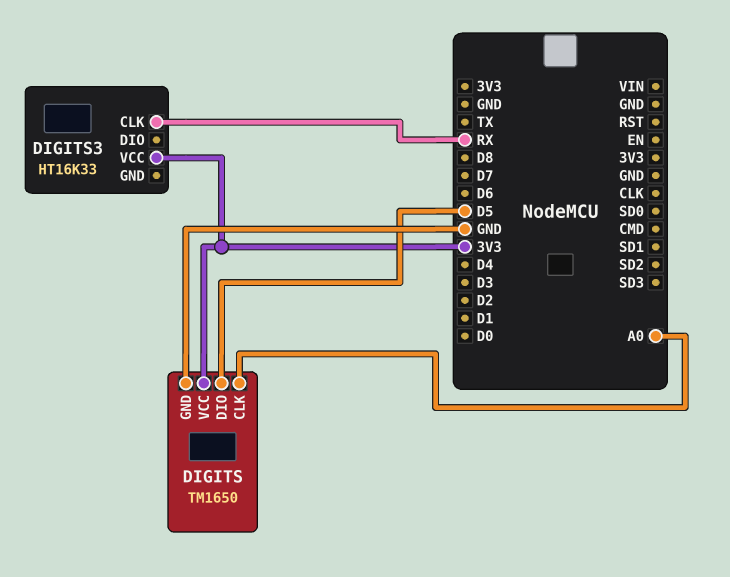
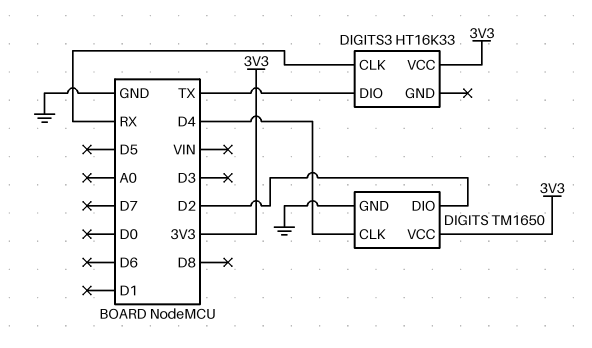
DIGITS pin CLK: A0 -> D4
DIGITS pin DIO: D5 -> D2
DIGITS3 pin DIO: none -> TX

